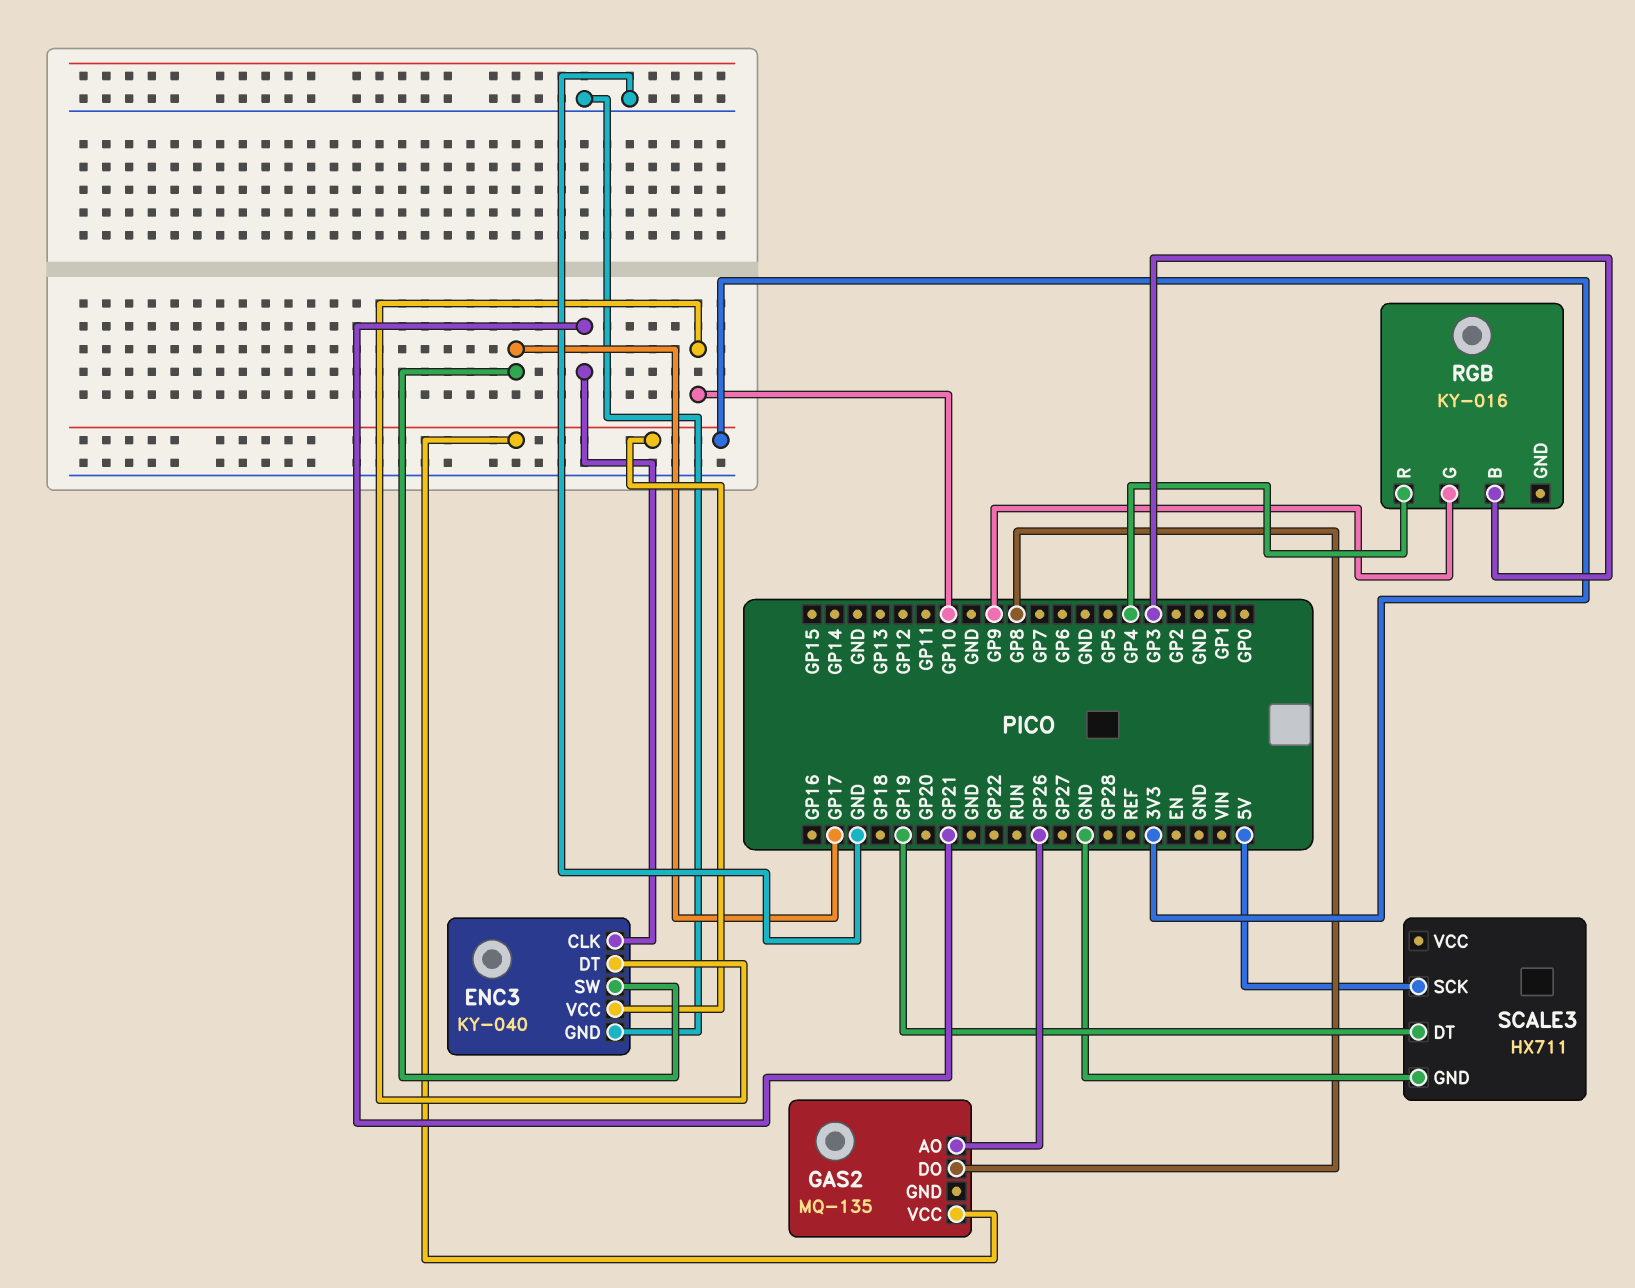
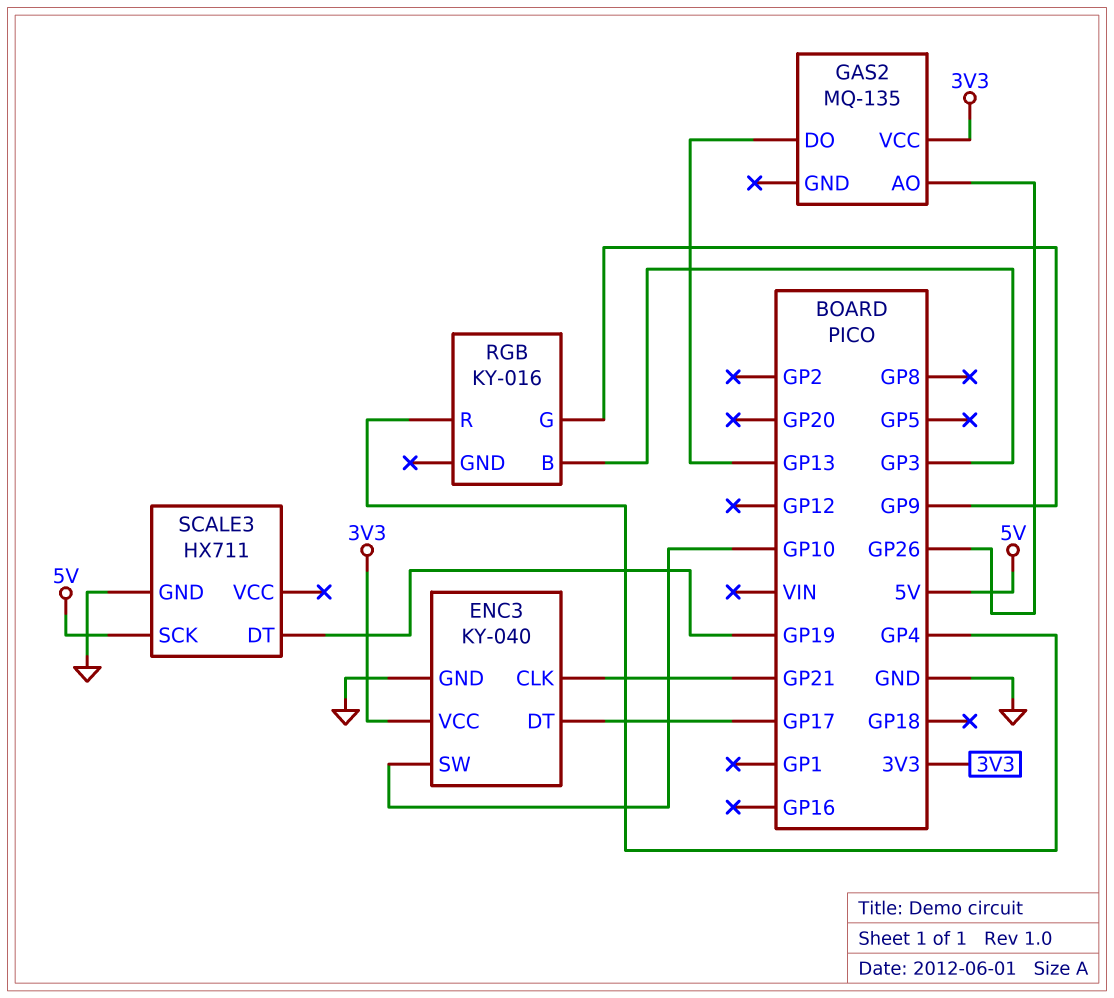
ENC3 pin DT: GP10 -> GP17
ENC3 pin SW: GP17 -> GP10
GAS2 pin DO: GP8 -> GP13

